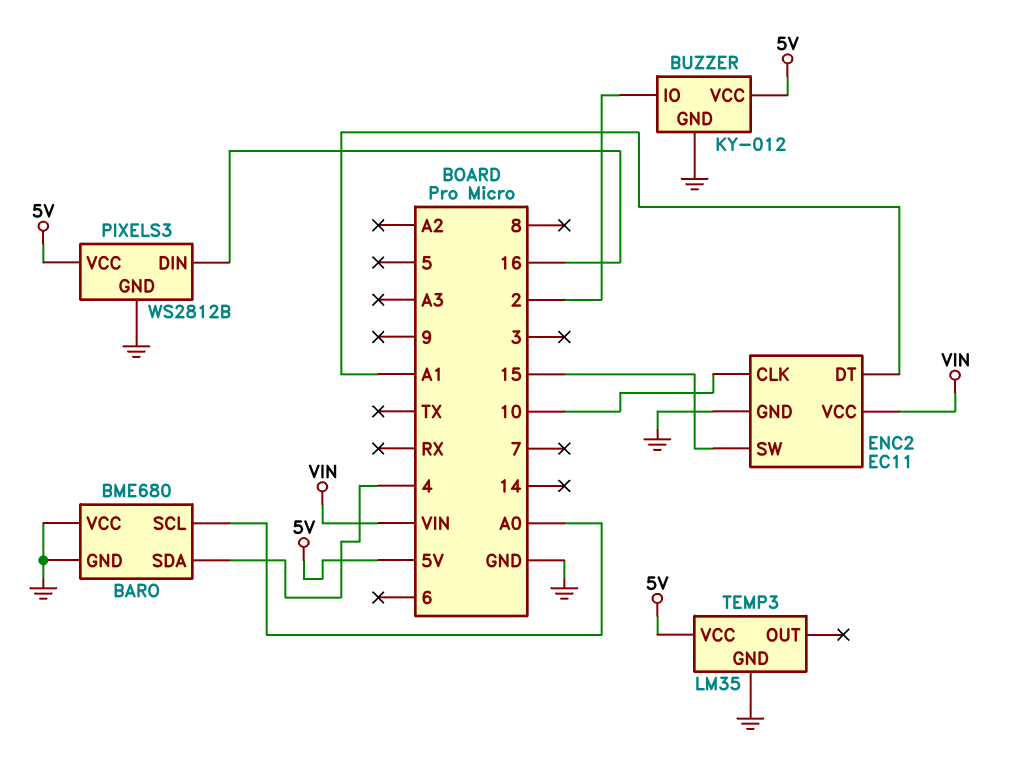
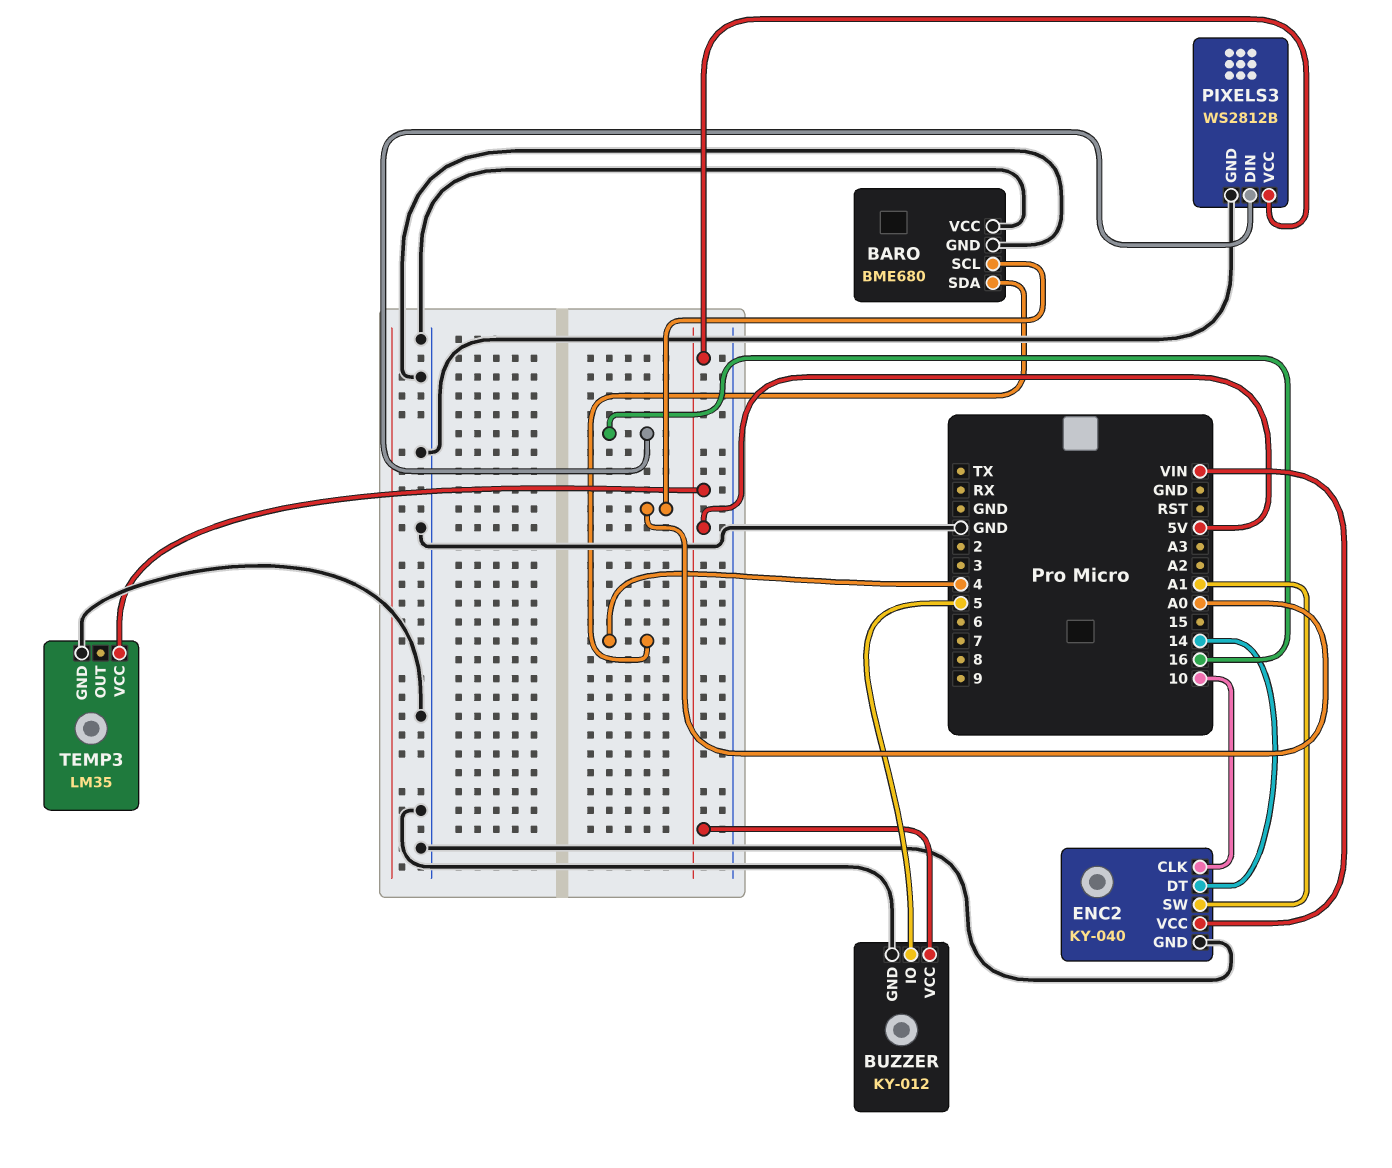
BUZZER pin IO: 2 -> 5
ENC2: EC11 -> KY-040
ENC2 pin DT: A1 -> 14
ENC2 pin SW: 15 -> A1

